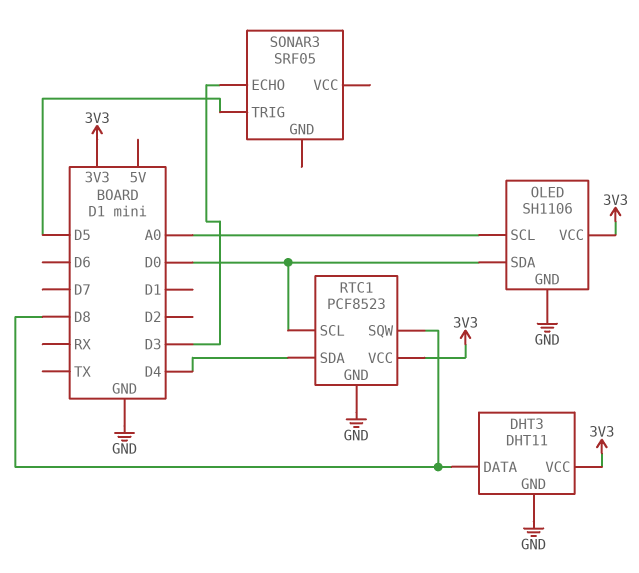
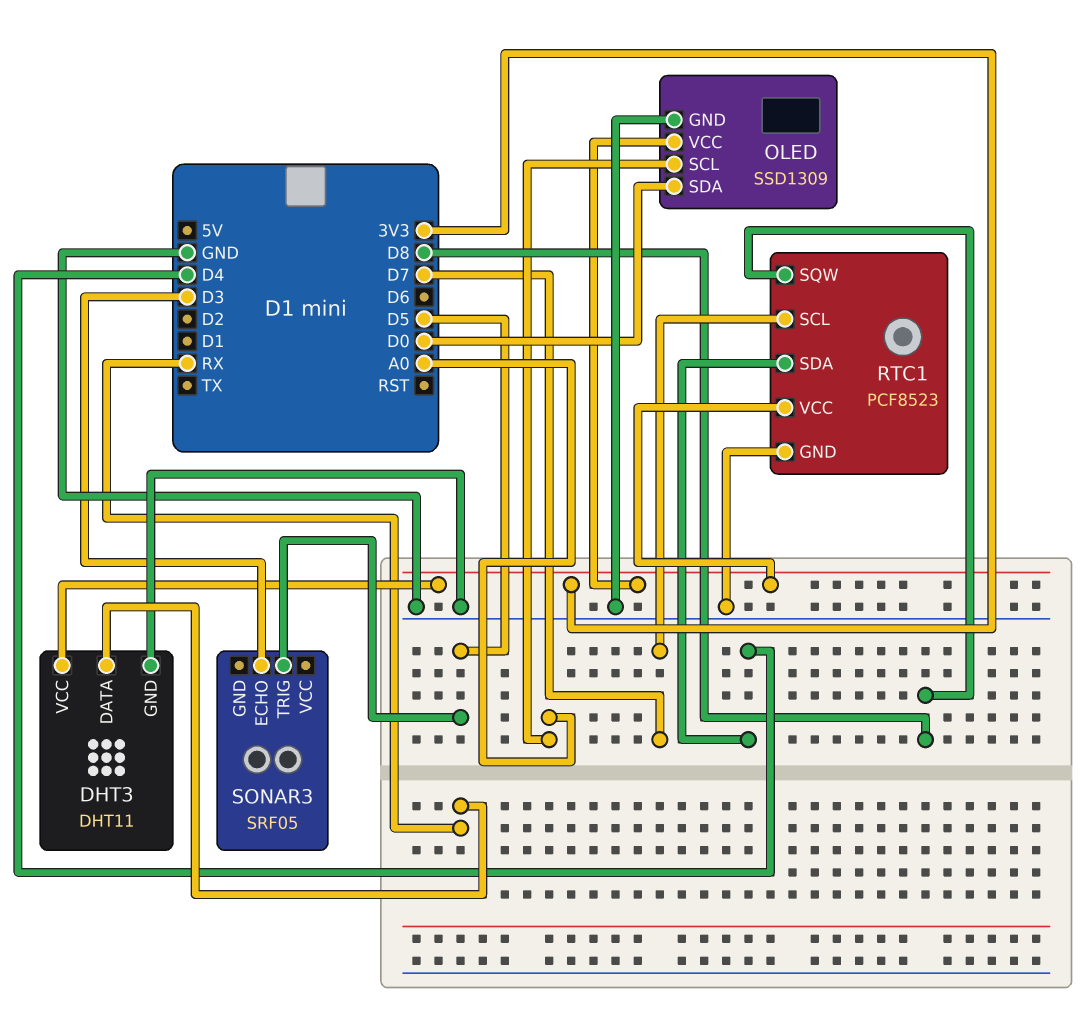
DHT3 pin DATA: D8 -> RX
OLED: SH1106 -> SSD1309
RTC1 pin SCL: D0 -> D7

